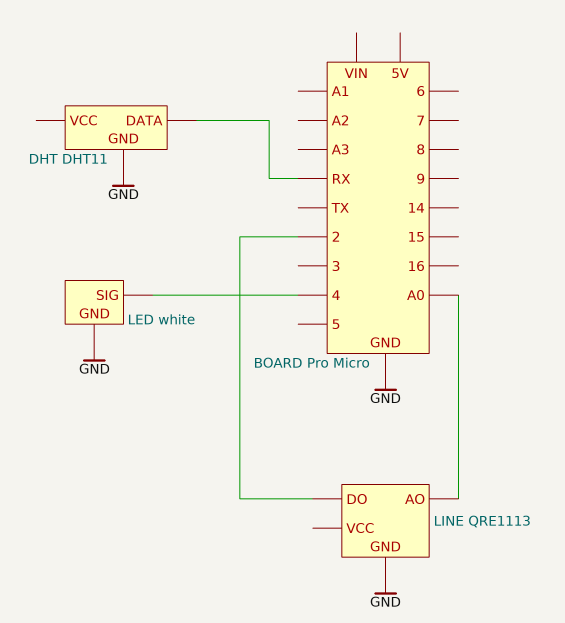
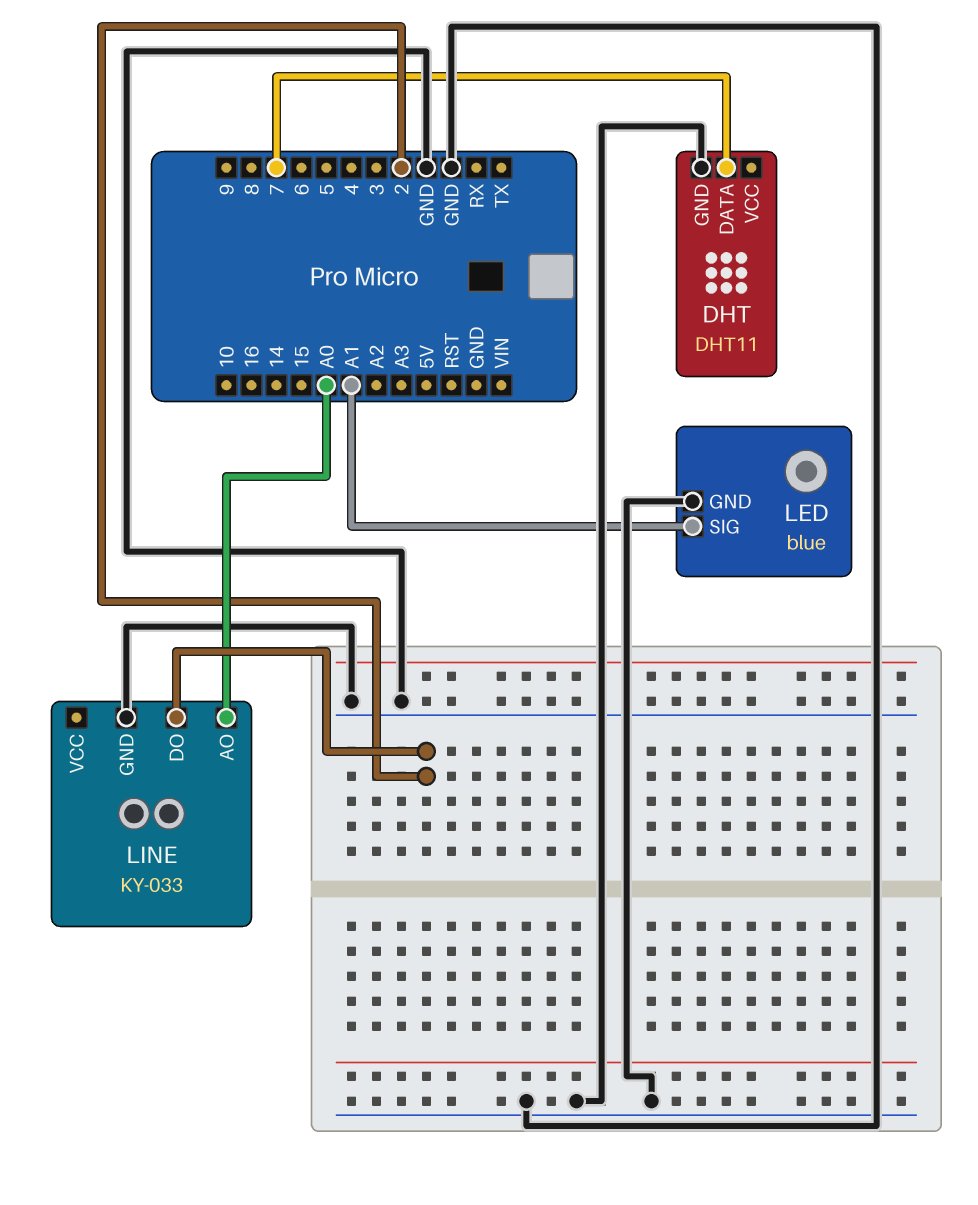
DHT pin DATA: RX -> 7
LED: white -> blue
LED pin SIG: 4 -> A1
LINE: QRE1113 -> KY-033

